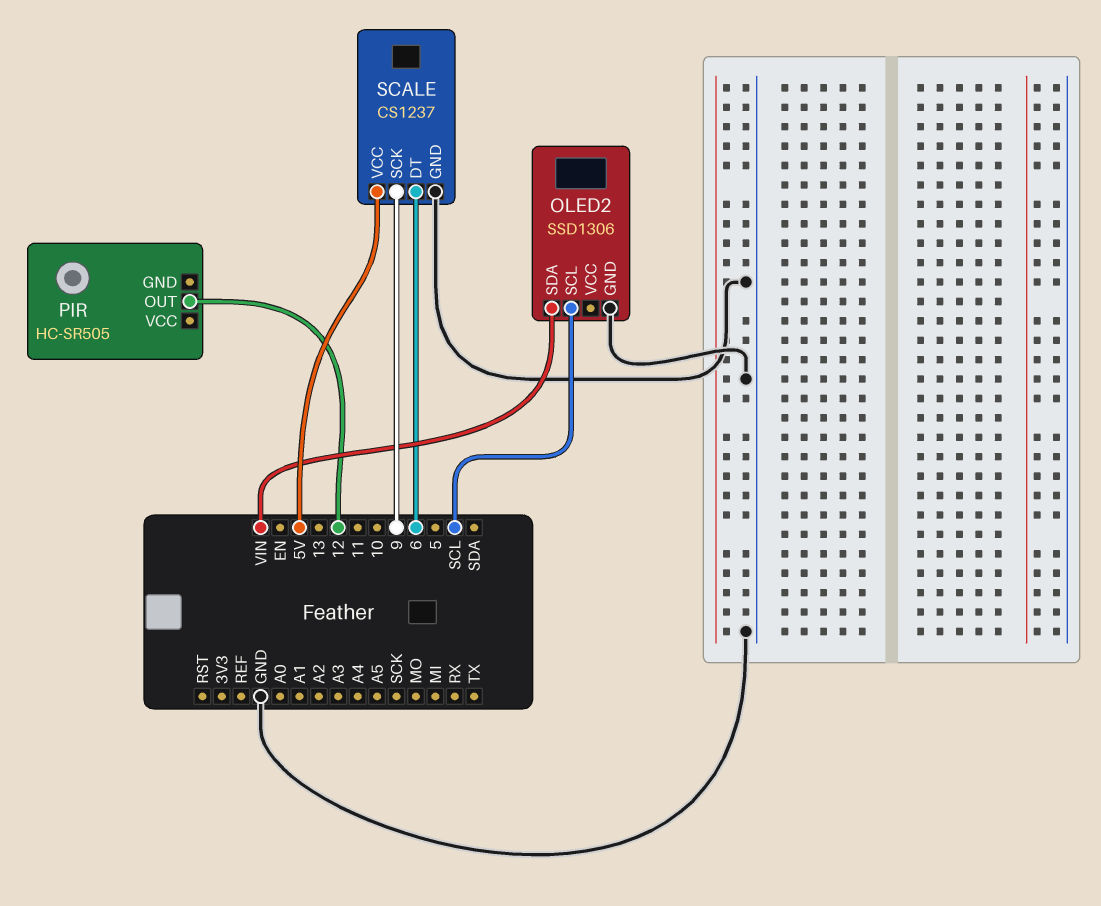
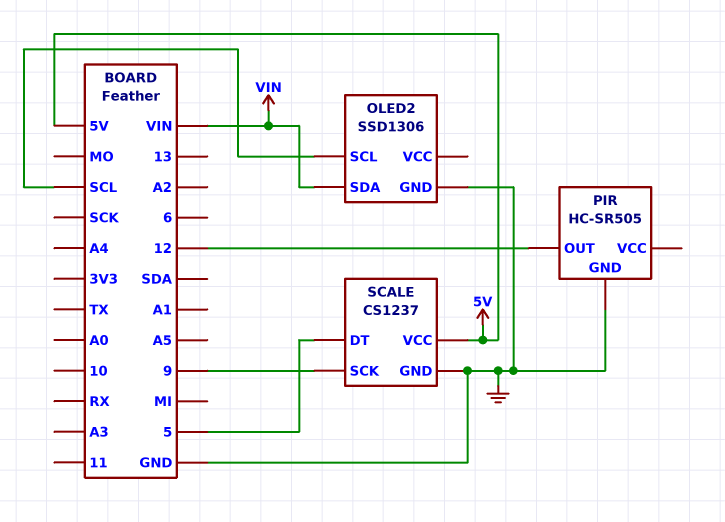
PIR pin GND: none -> GND
SCALE pin DT: 6 -> 5

